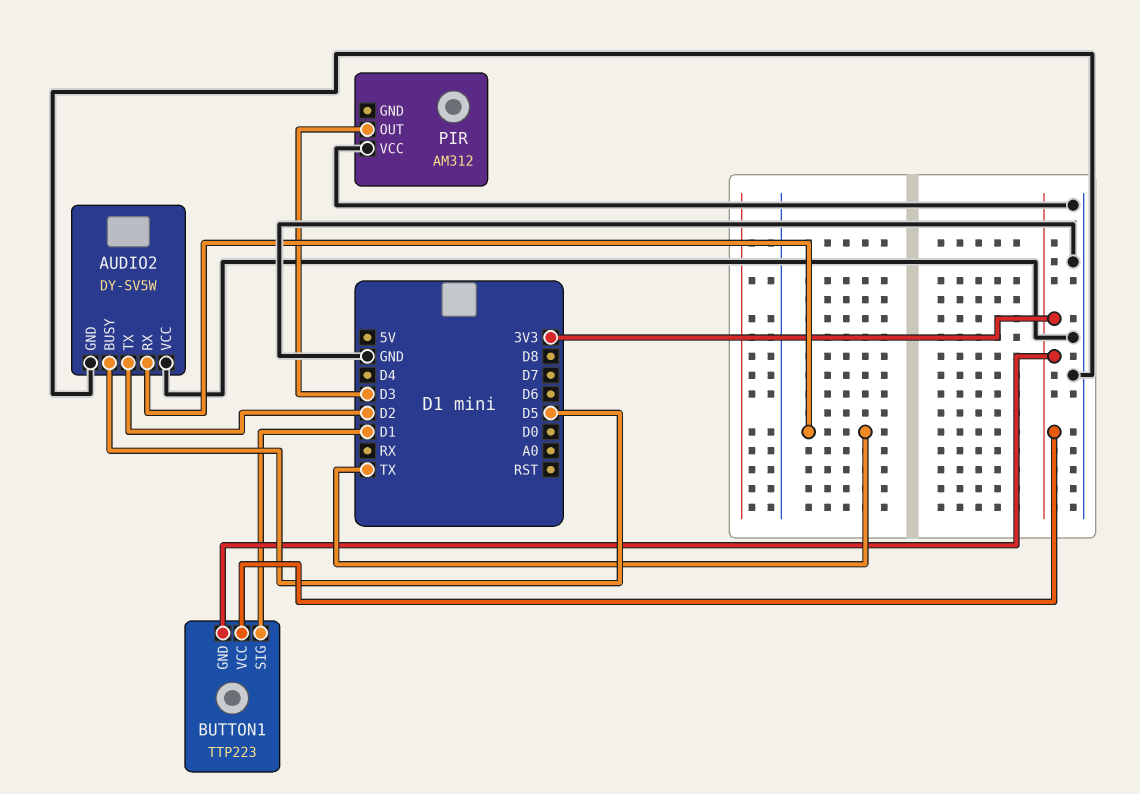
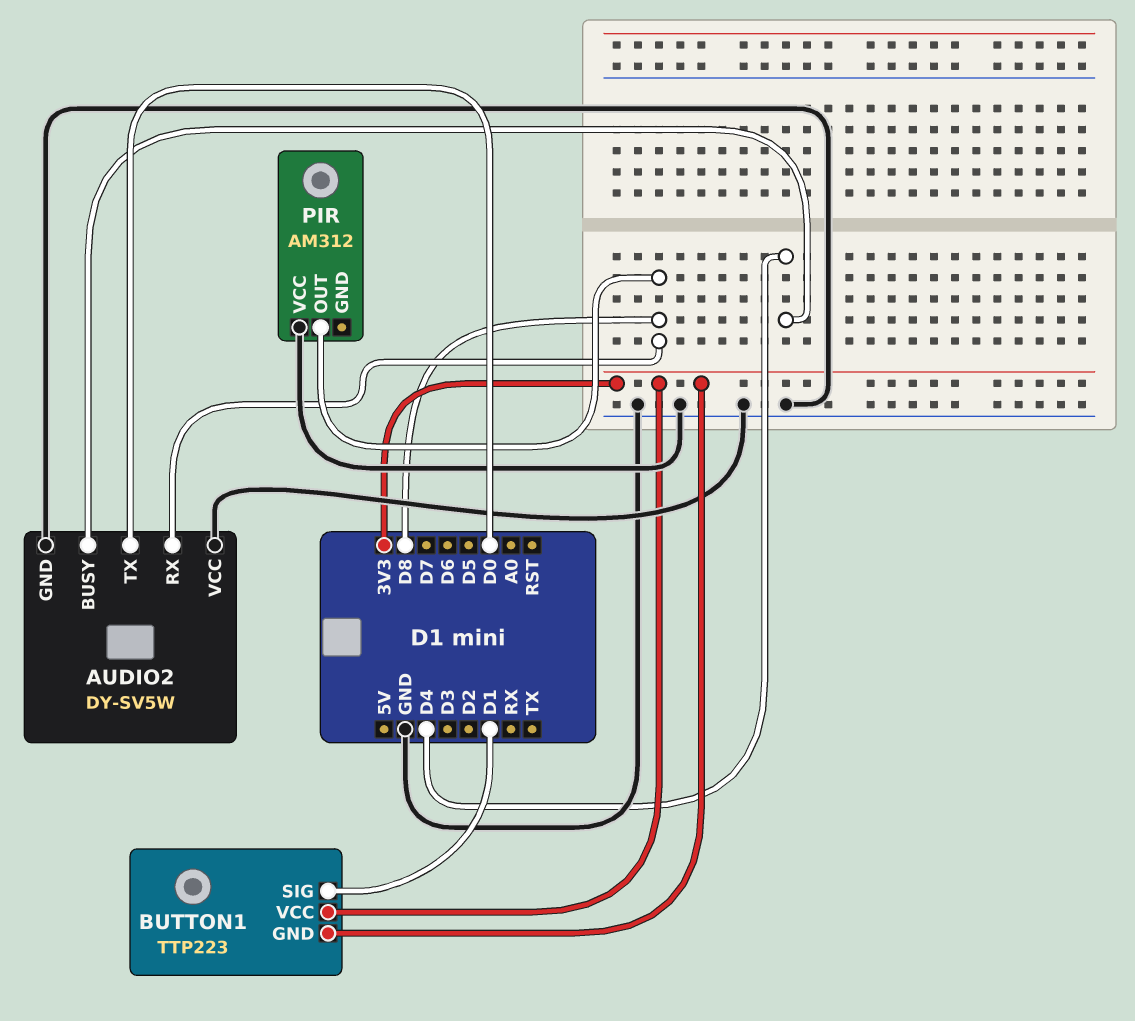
AUDIO2 pin BUSY: D5 -> D4
AUDIO2 pin RX: TX -> D8
AUDIO2 pin TX: D2 -> D0
PIR pin OUT: D3 -> D8

